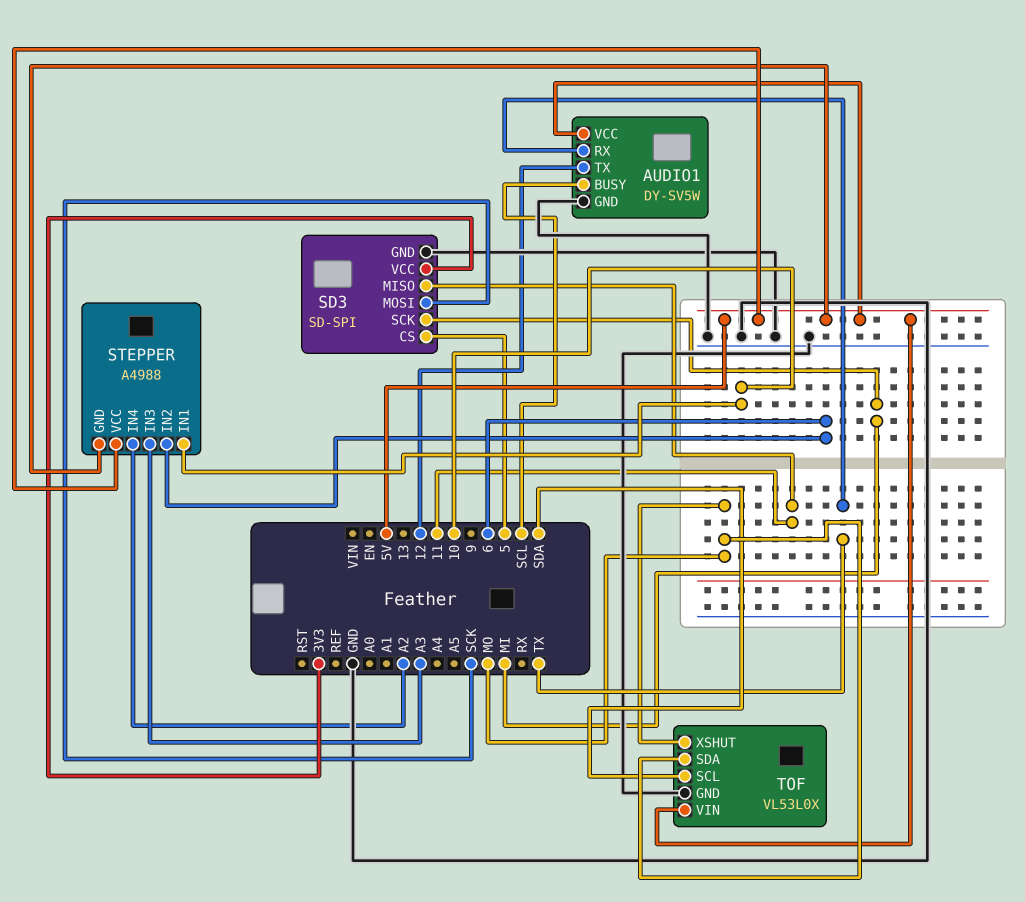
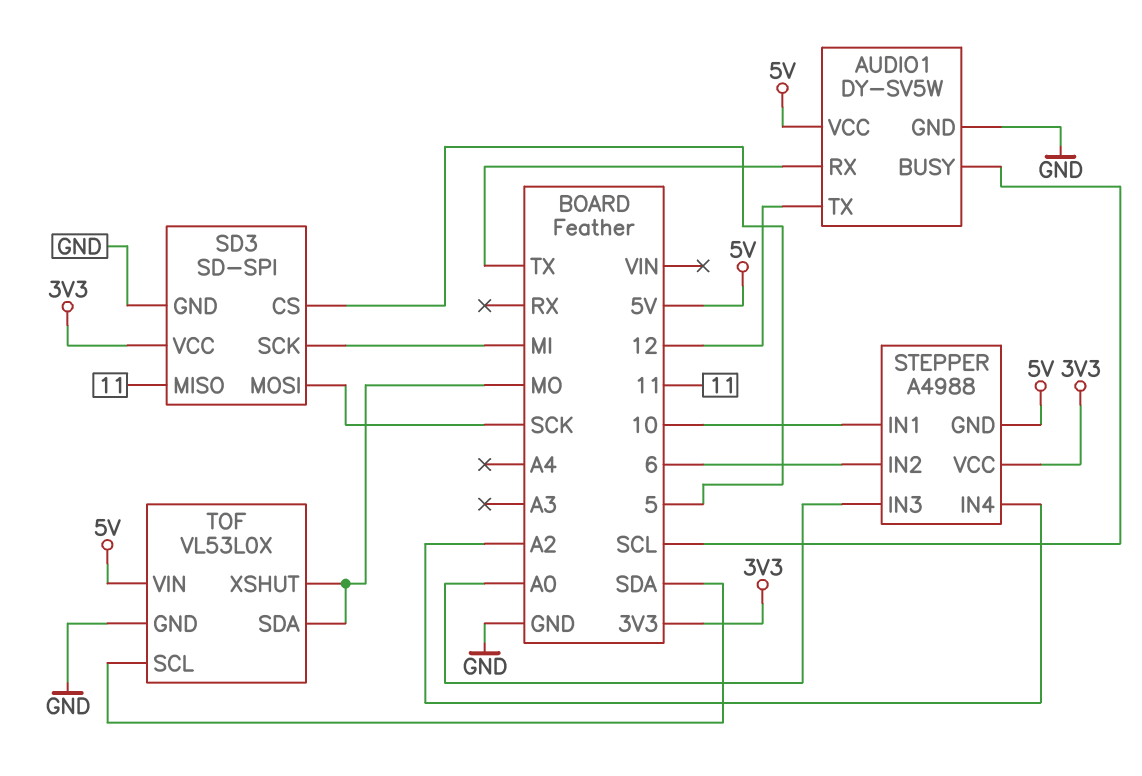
STEPPER pin IN3: A3 -> A0
STEPPER pin VCC: 5V -> 3V3

